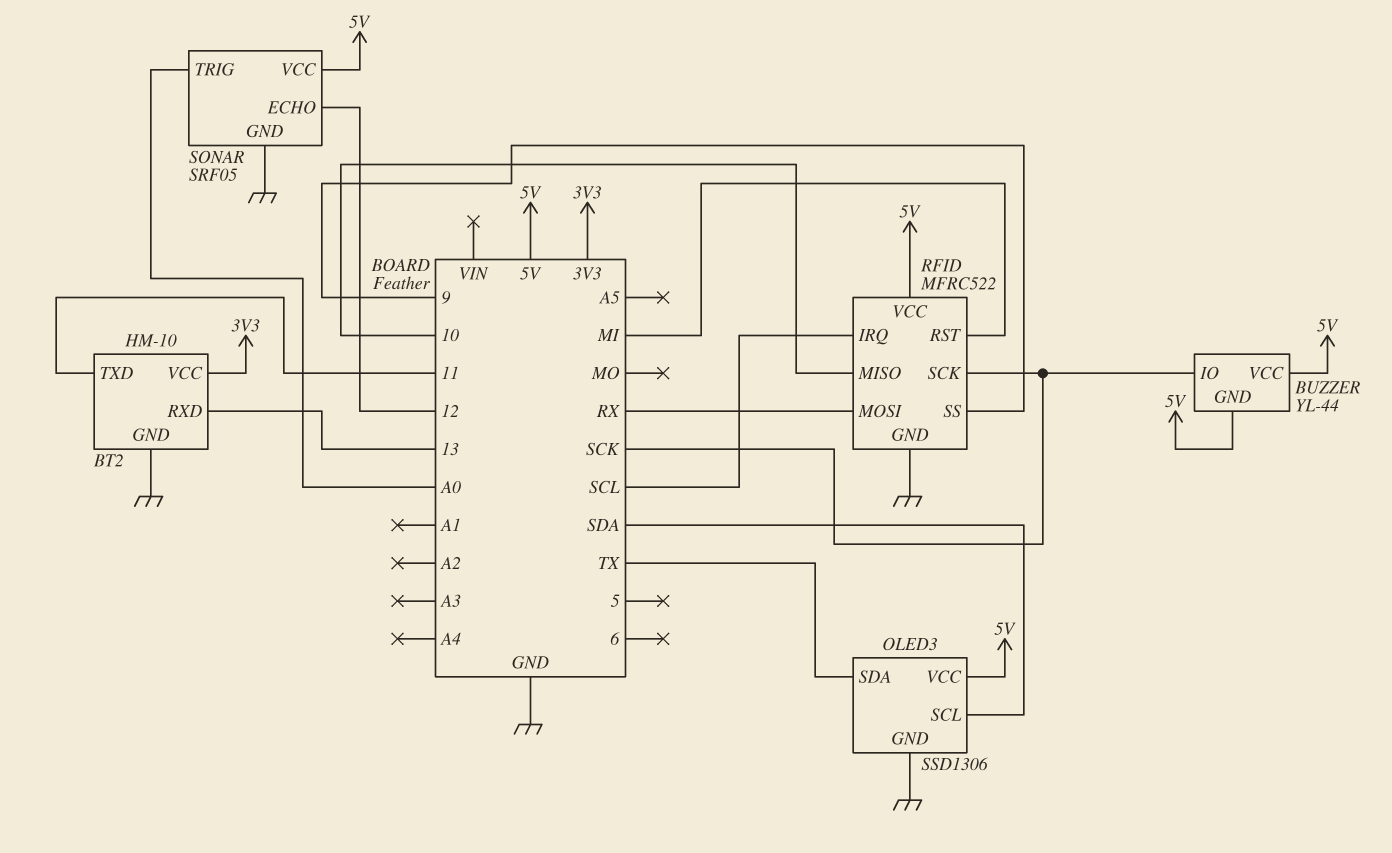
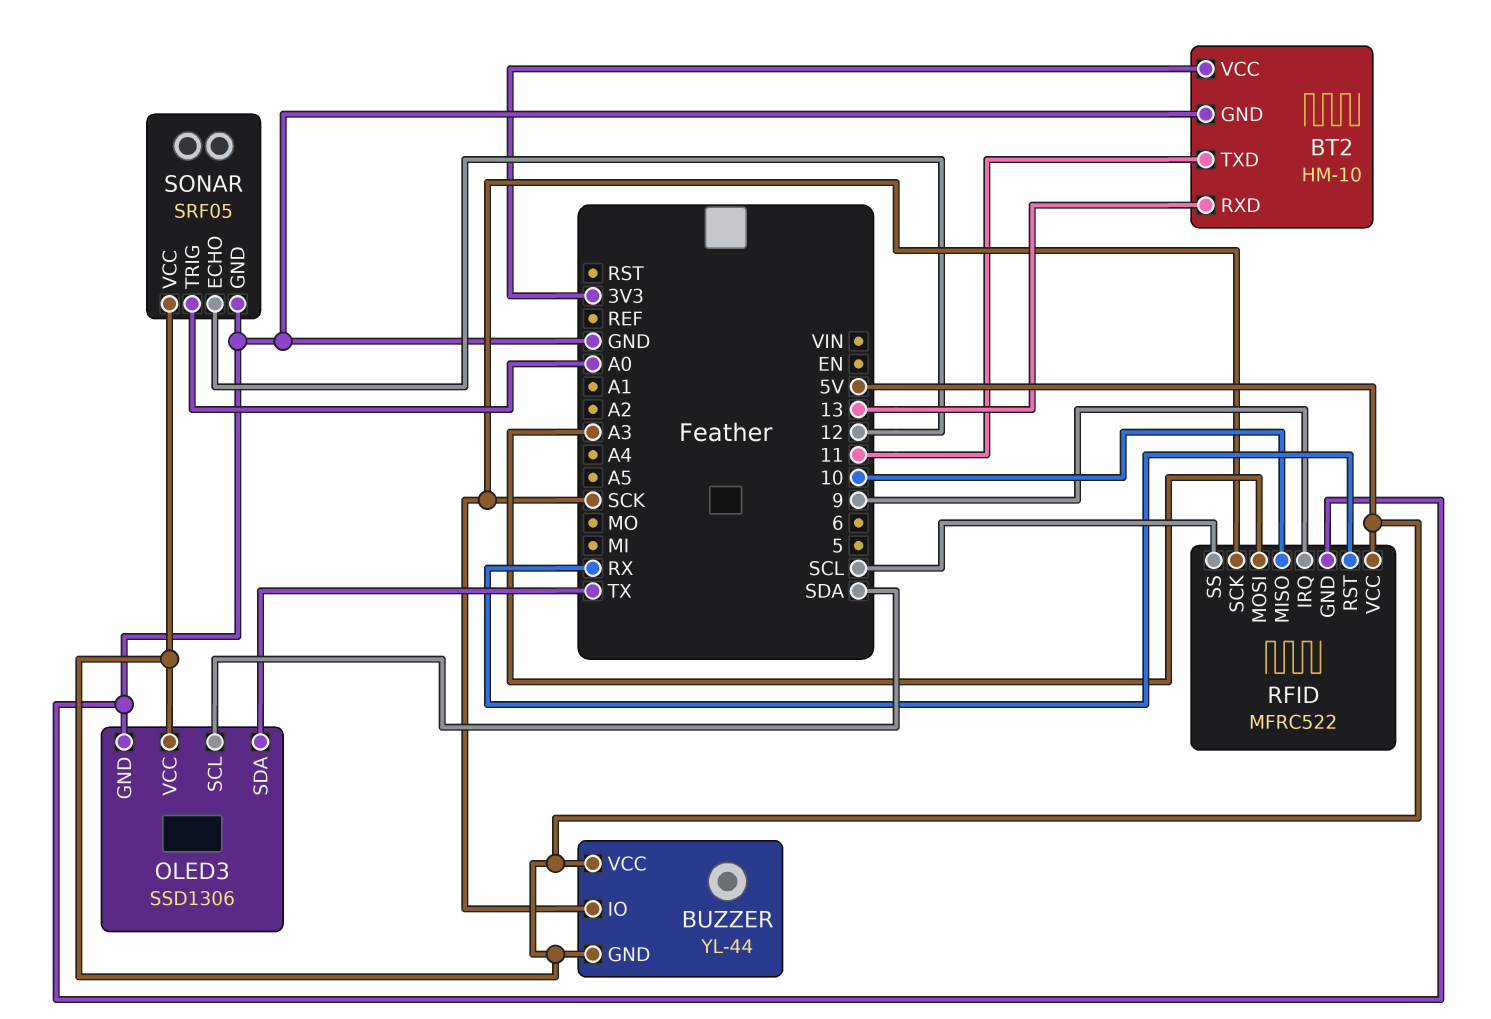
RFID pin IRQ: SCL -> 9
RFID pin MOSI: RX -> A3
RFID pin RST: MI -> RX
RFID pin SS: 9 -> SCL

